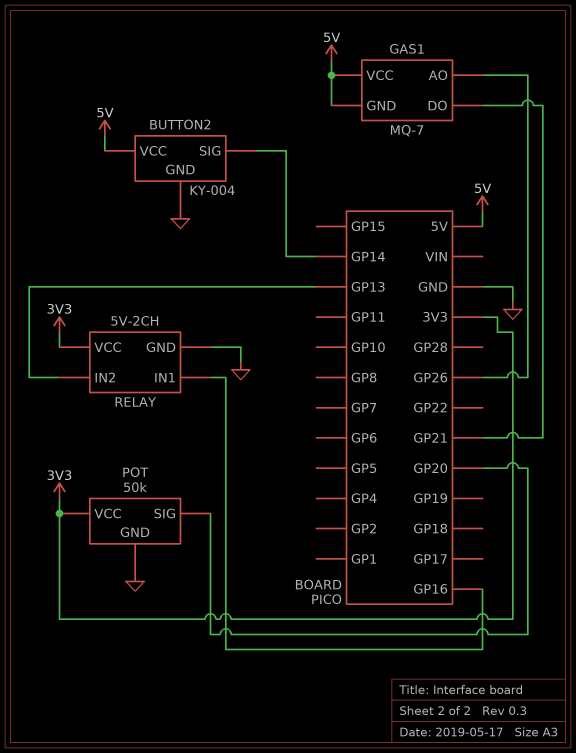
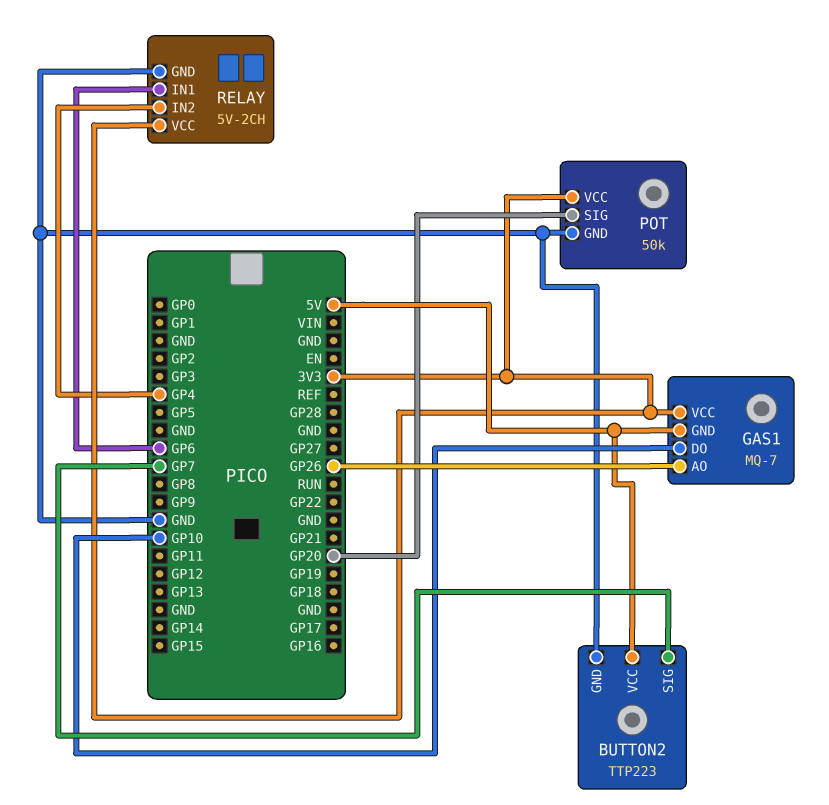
BUTTON2: KY-004 -> TTP223
BUTTON2 pin SIG: GP14 -> GP7
GAS1 pin DO: GP21 -> GP10
GAS1 pin VCC: 5V -> 3V3
RELAY pin IN1: GP16 -> GP6
RELAY pin IN2: GP13 -> GP4

